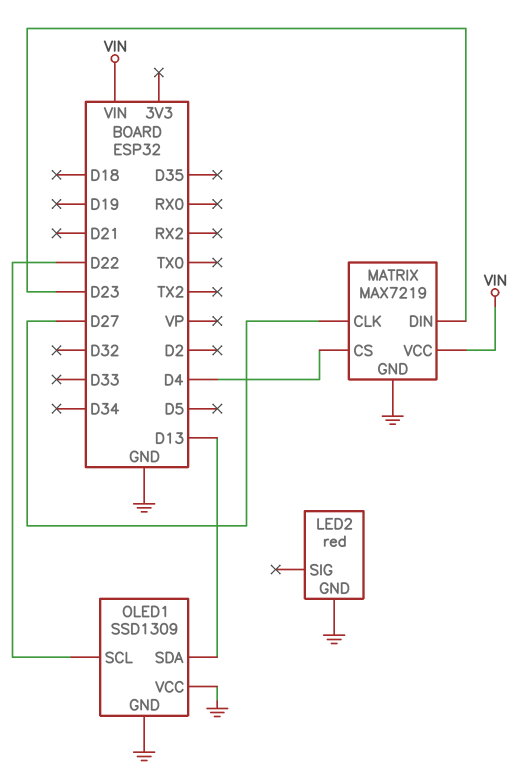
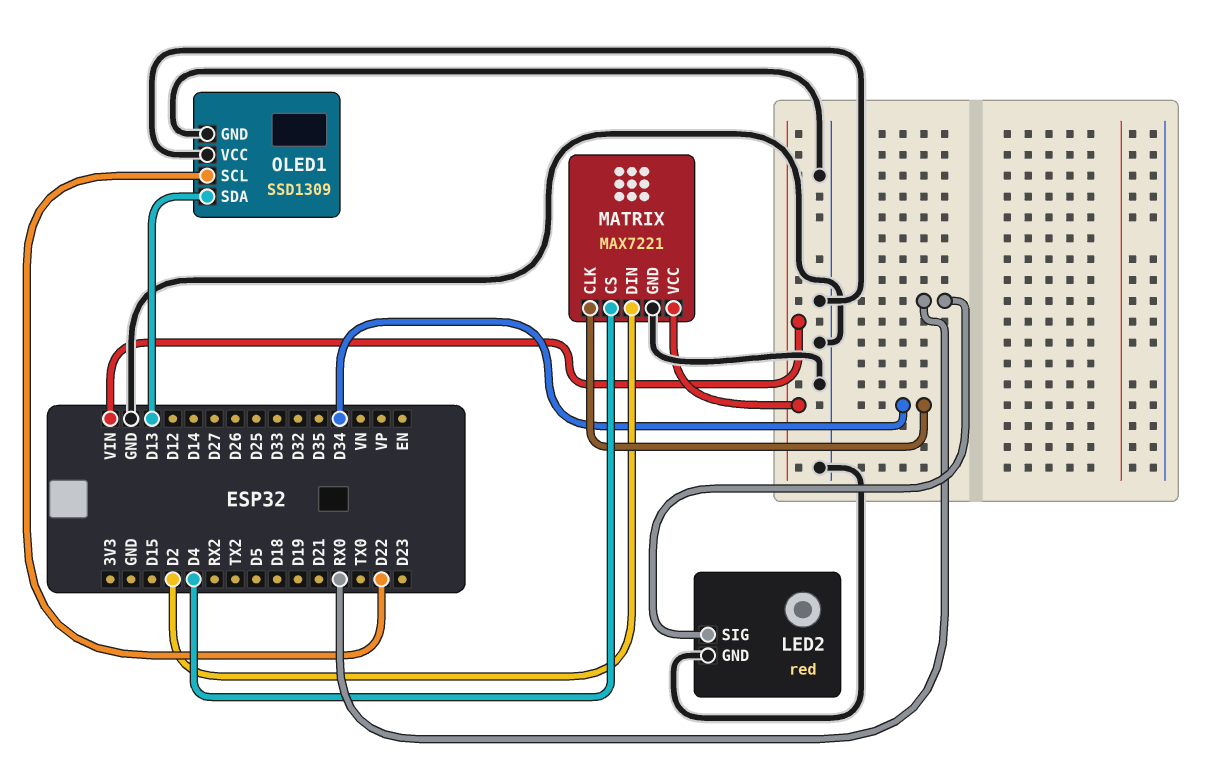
LED2 pin SIG: none -> RX0
MATRIX: MAX7219 -> MAX7221
MATRIX pin CLK: D27 -> D34
MATRIX pin DIN: D23 -> D2

